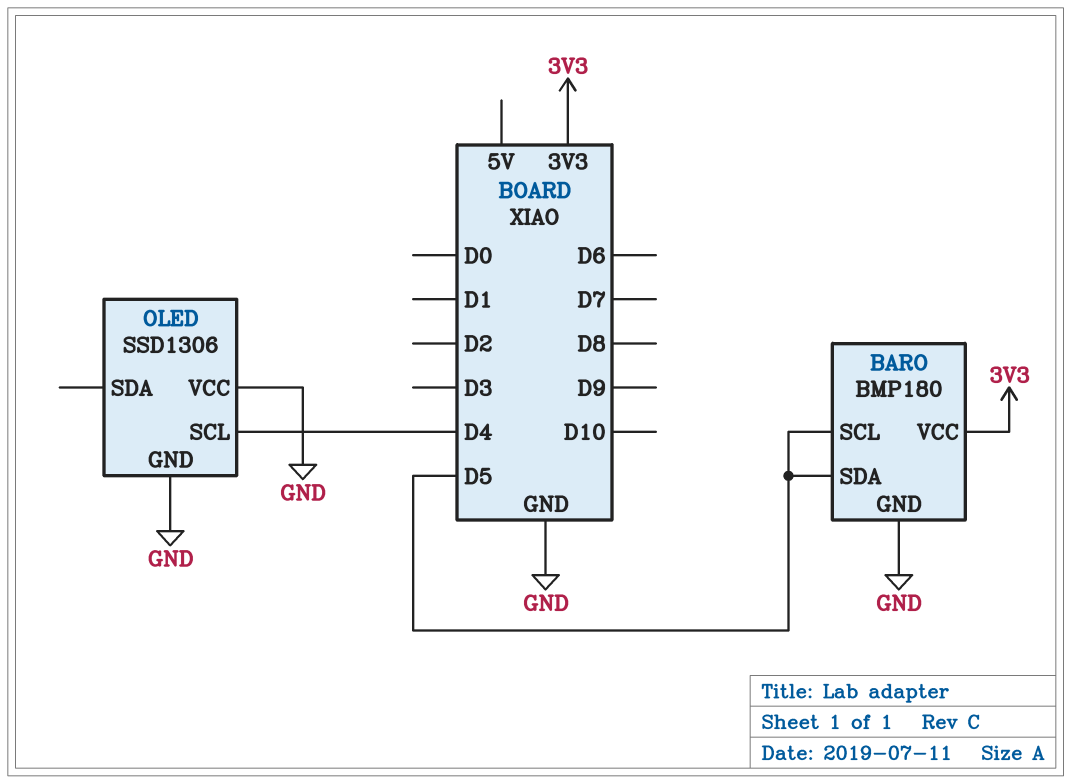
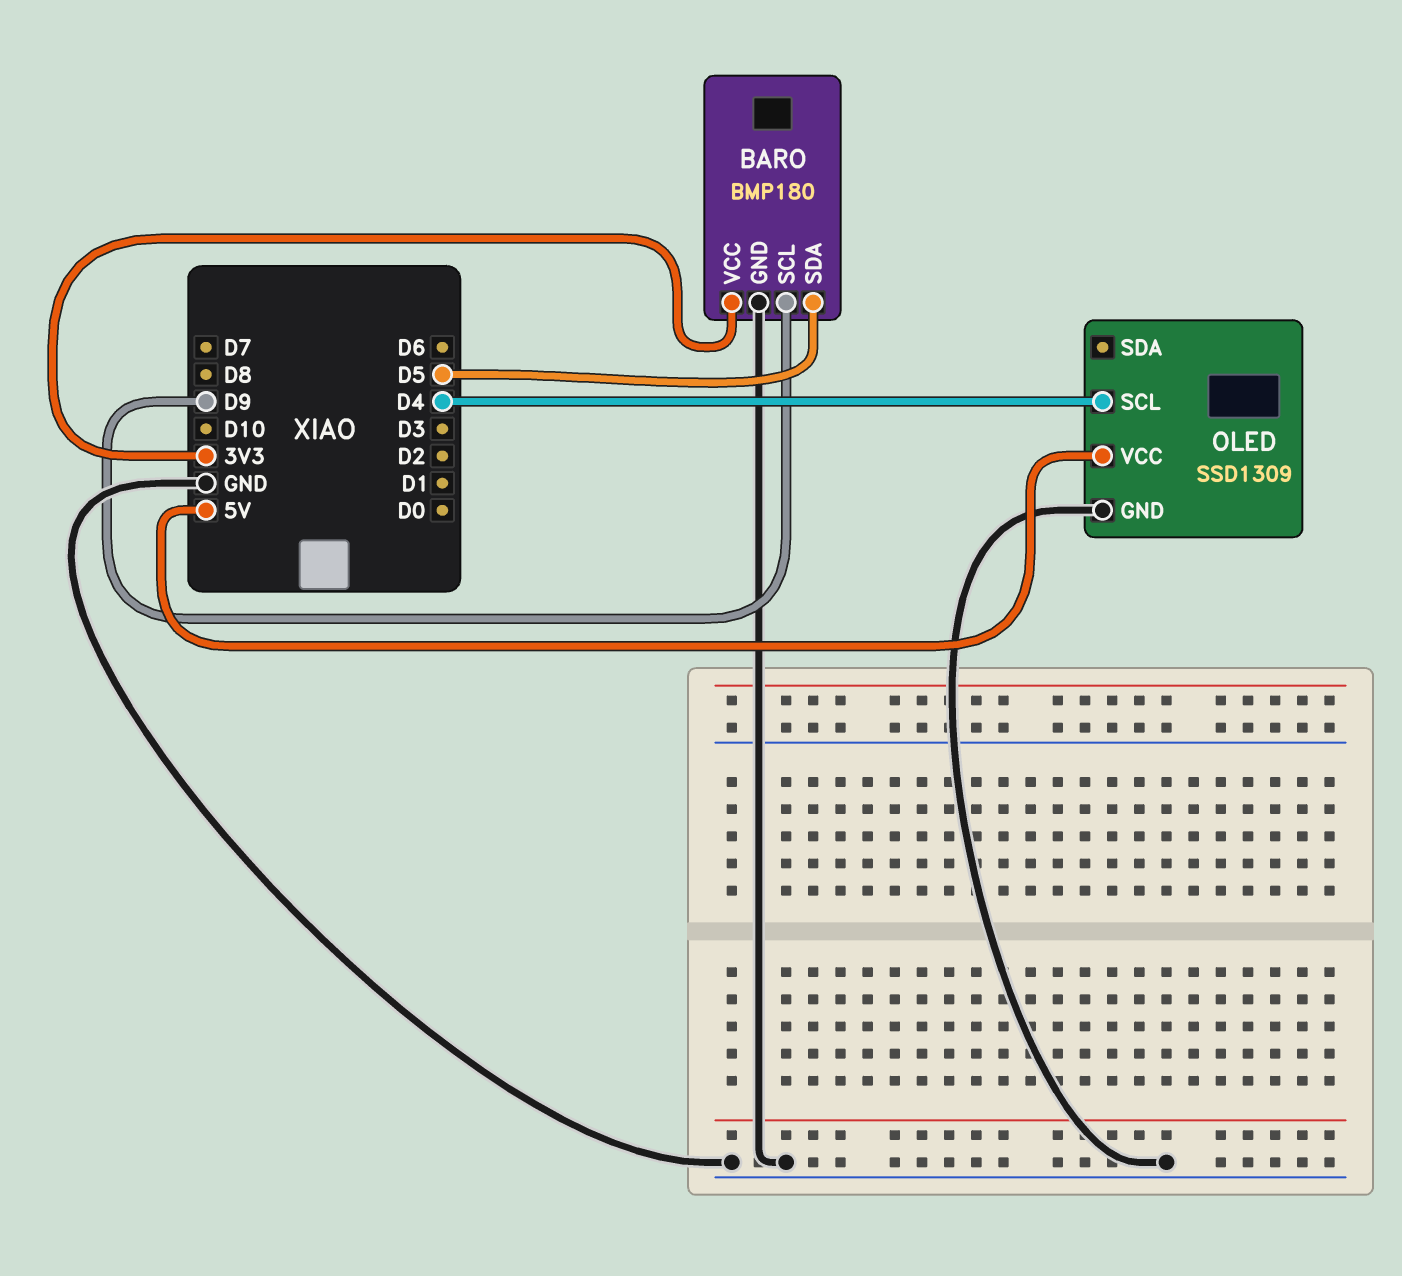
BARO pin SCL: D5 -> D9
OLED: SSD1306 -> SSD1309
OLED pin VCC: GND -> 5V

